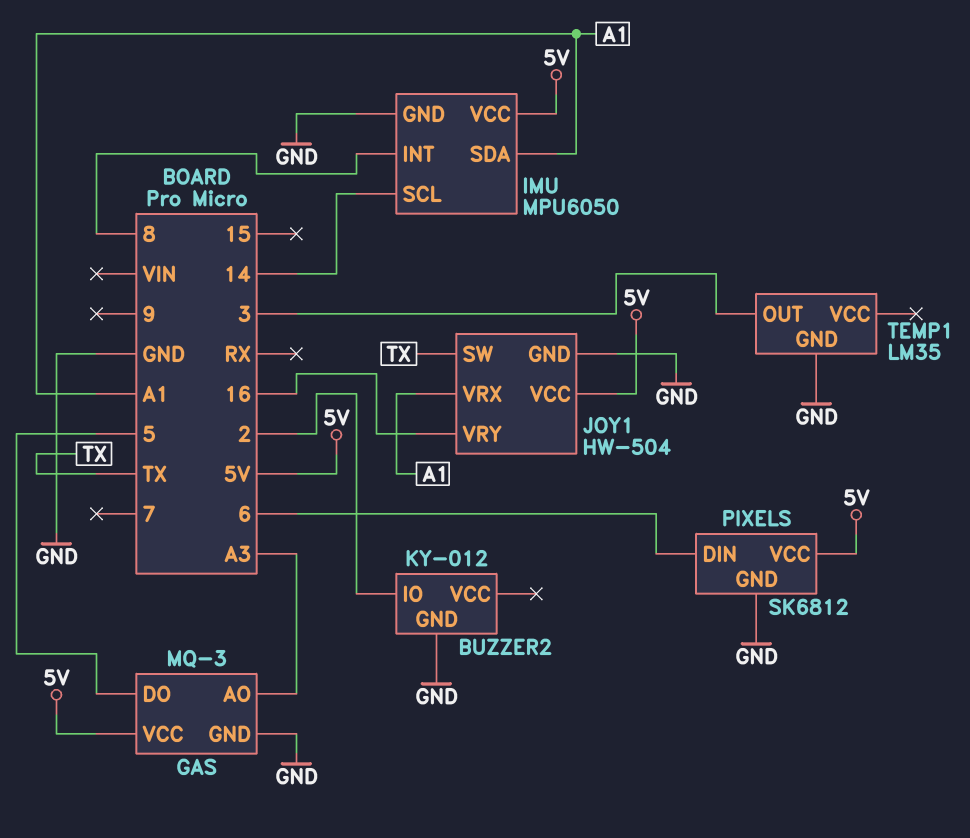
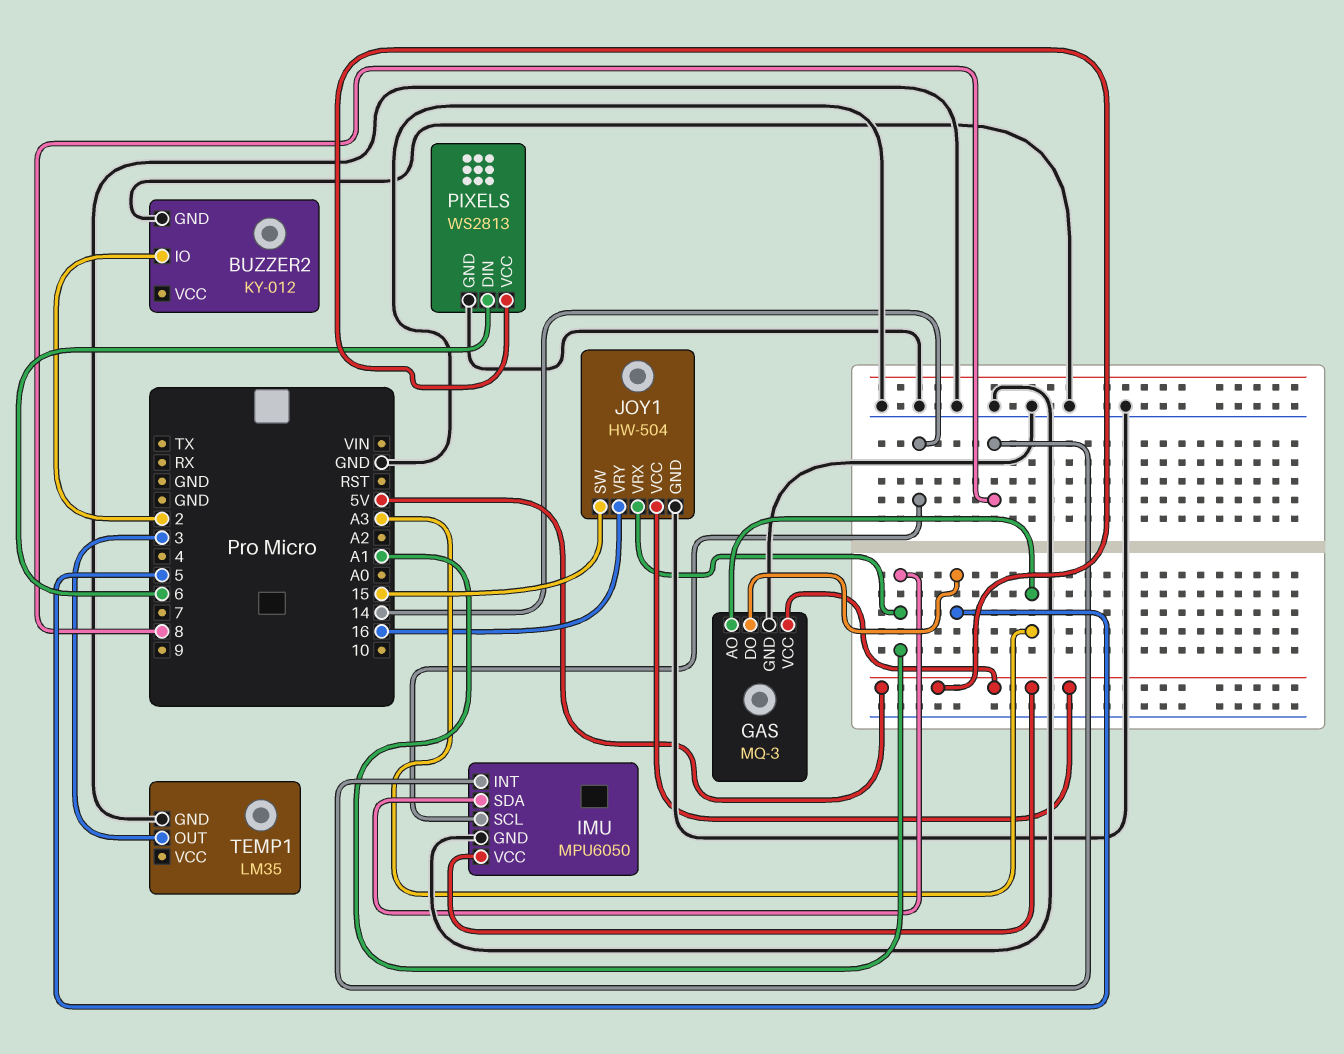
JOY1 pin SW: TX -> 15
PIXELS: SK6812 -> WS2813

